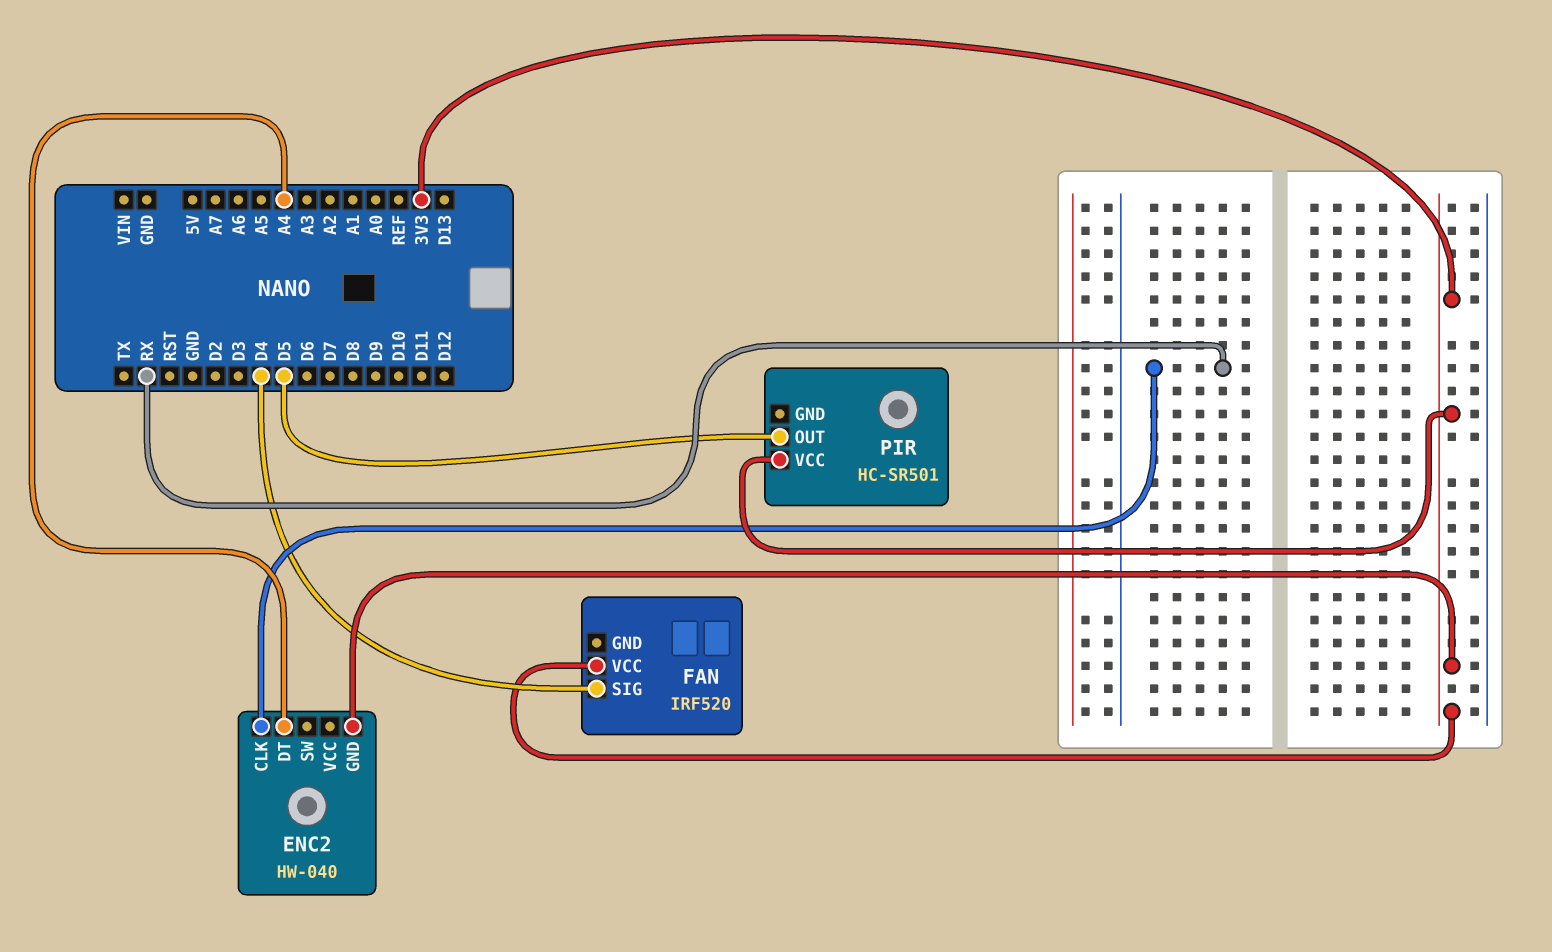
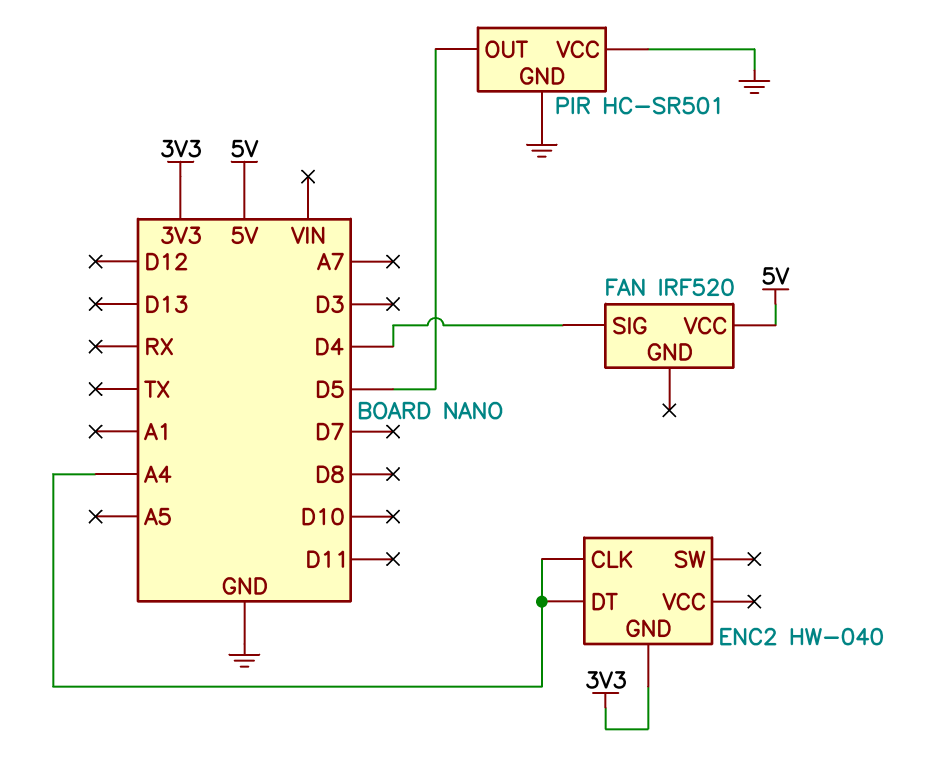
ENC2 pin CLK: RX -> A4
FAN pin VCC: 3V3 -> 5V
PIR pin GND: none -> GND
PIR pin VCC: 3V3 -> GND

